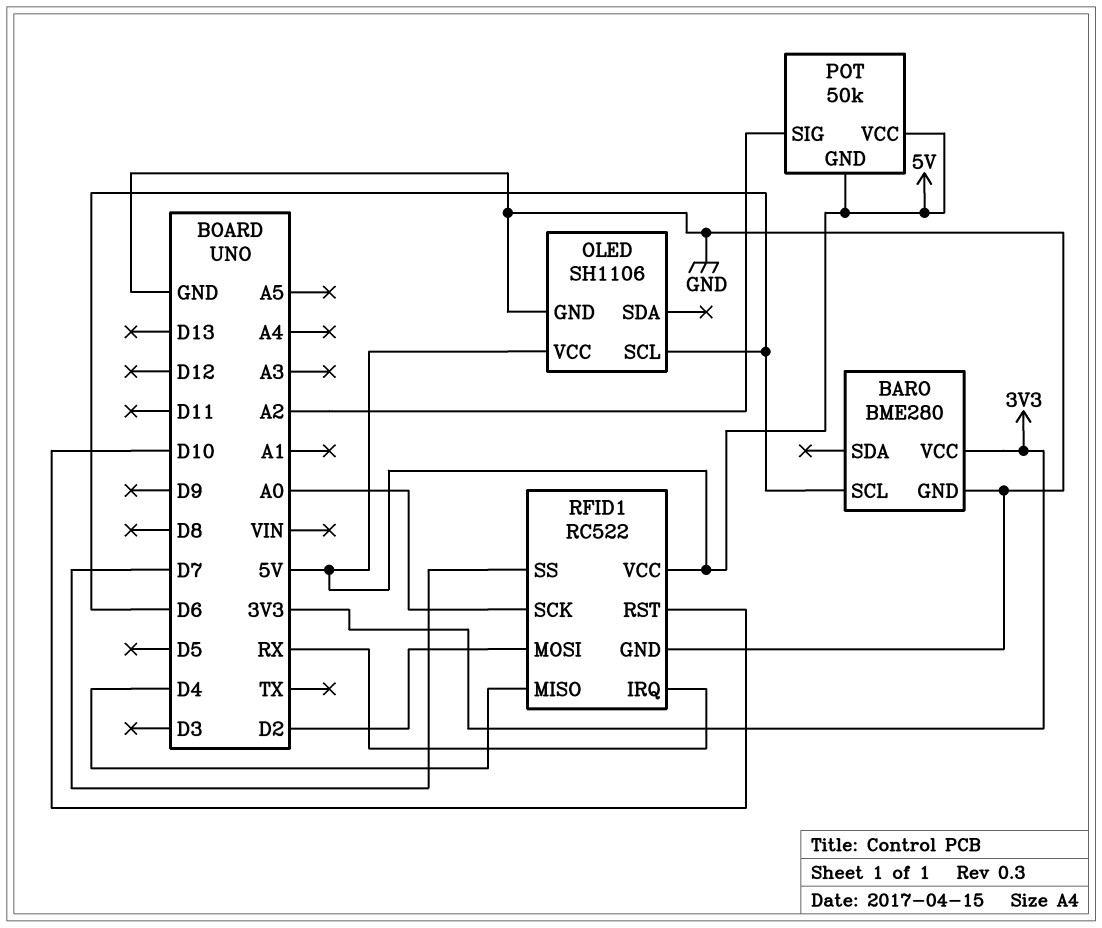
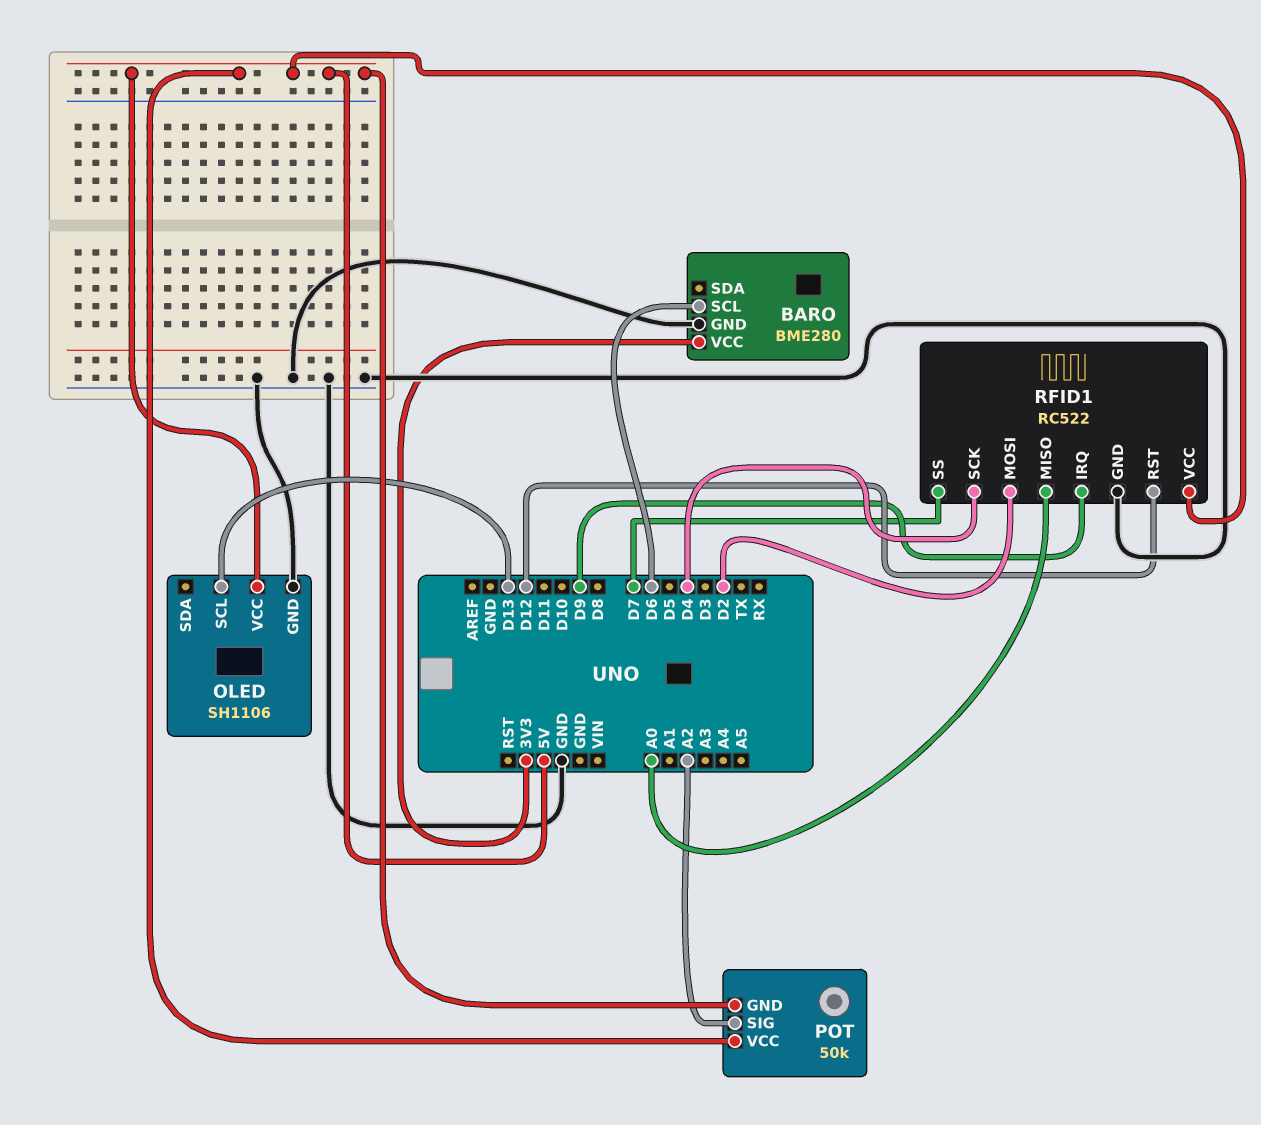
OLED pin SCL: D6 -> D13
RFID1 pin IRQ: RX -> D9
RFID1 pin MISO: D4 -> A0
RFID1 pin RST: D10 -> D12
RFID1 pin SCK: A0 -> D4

